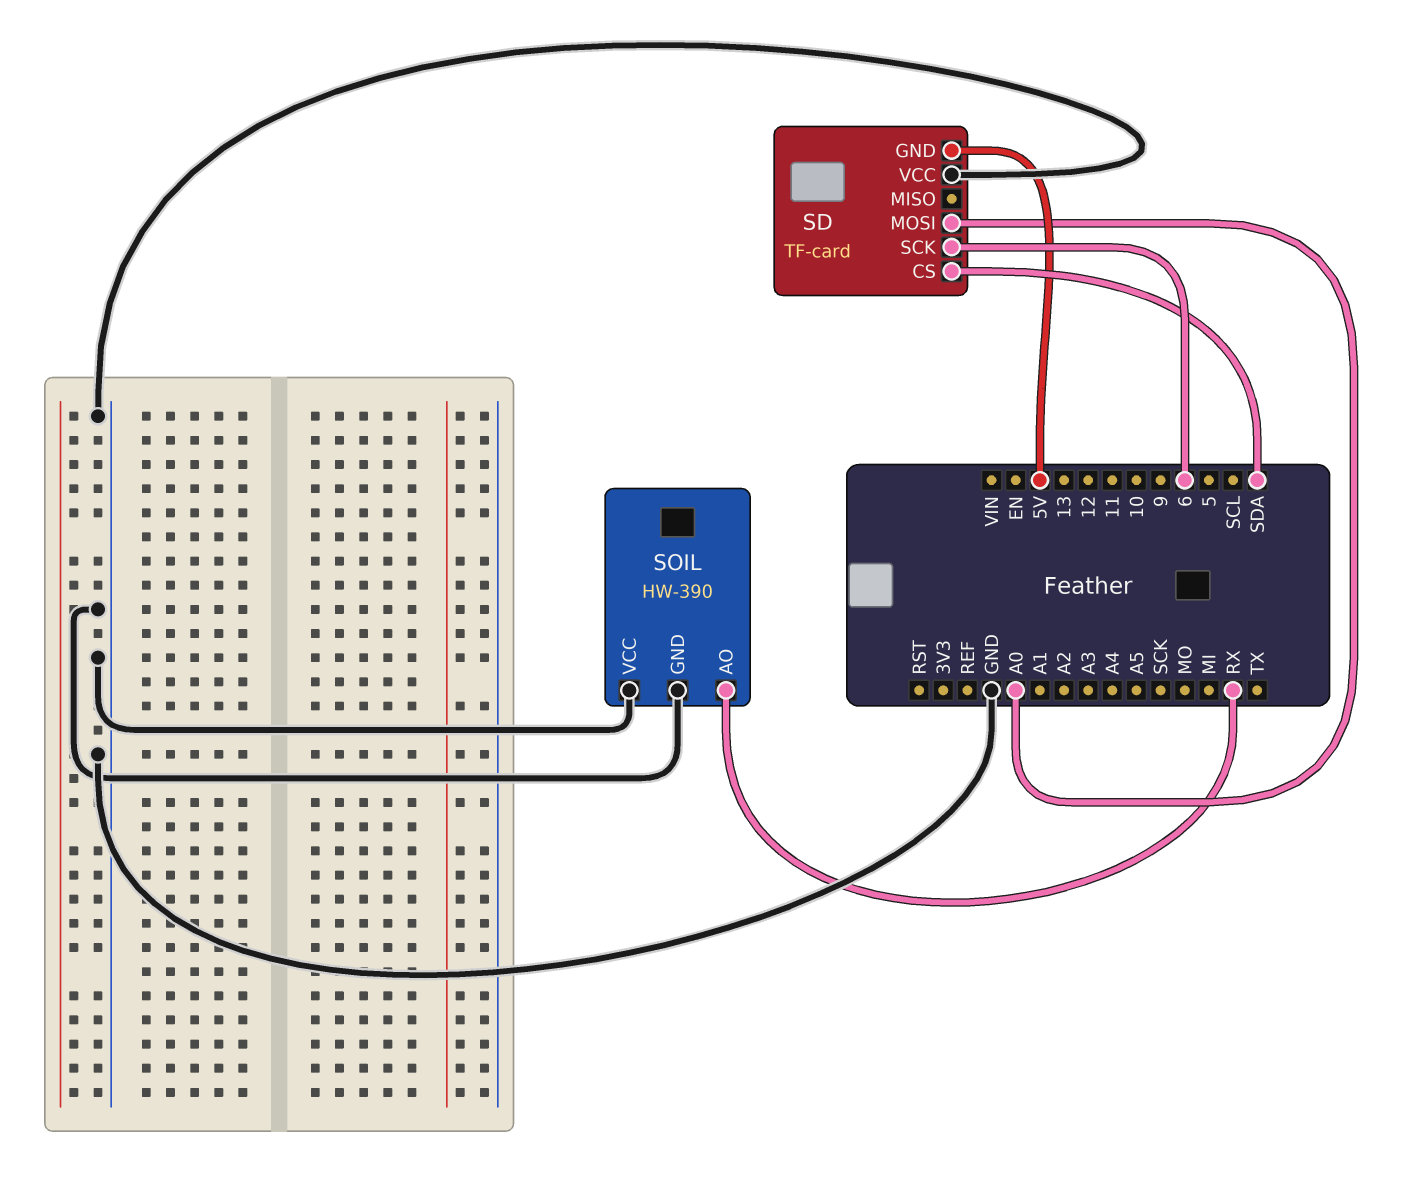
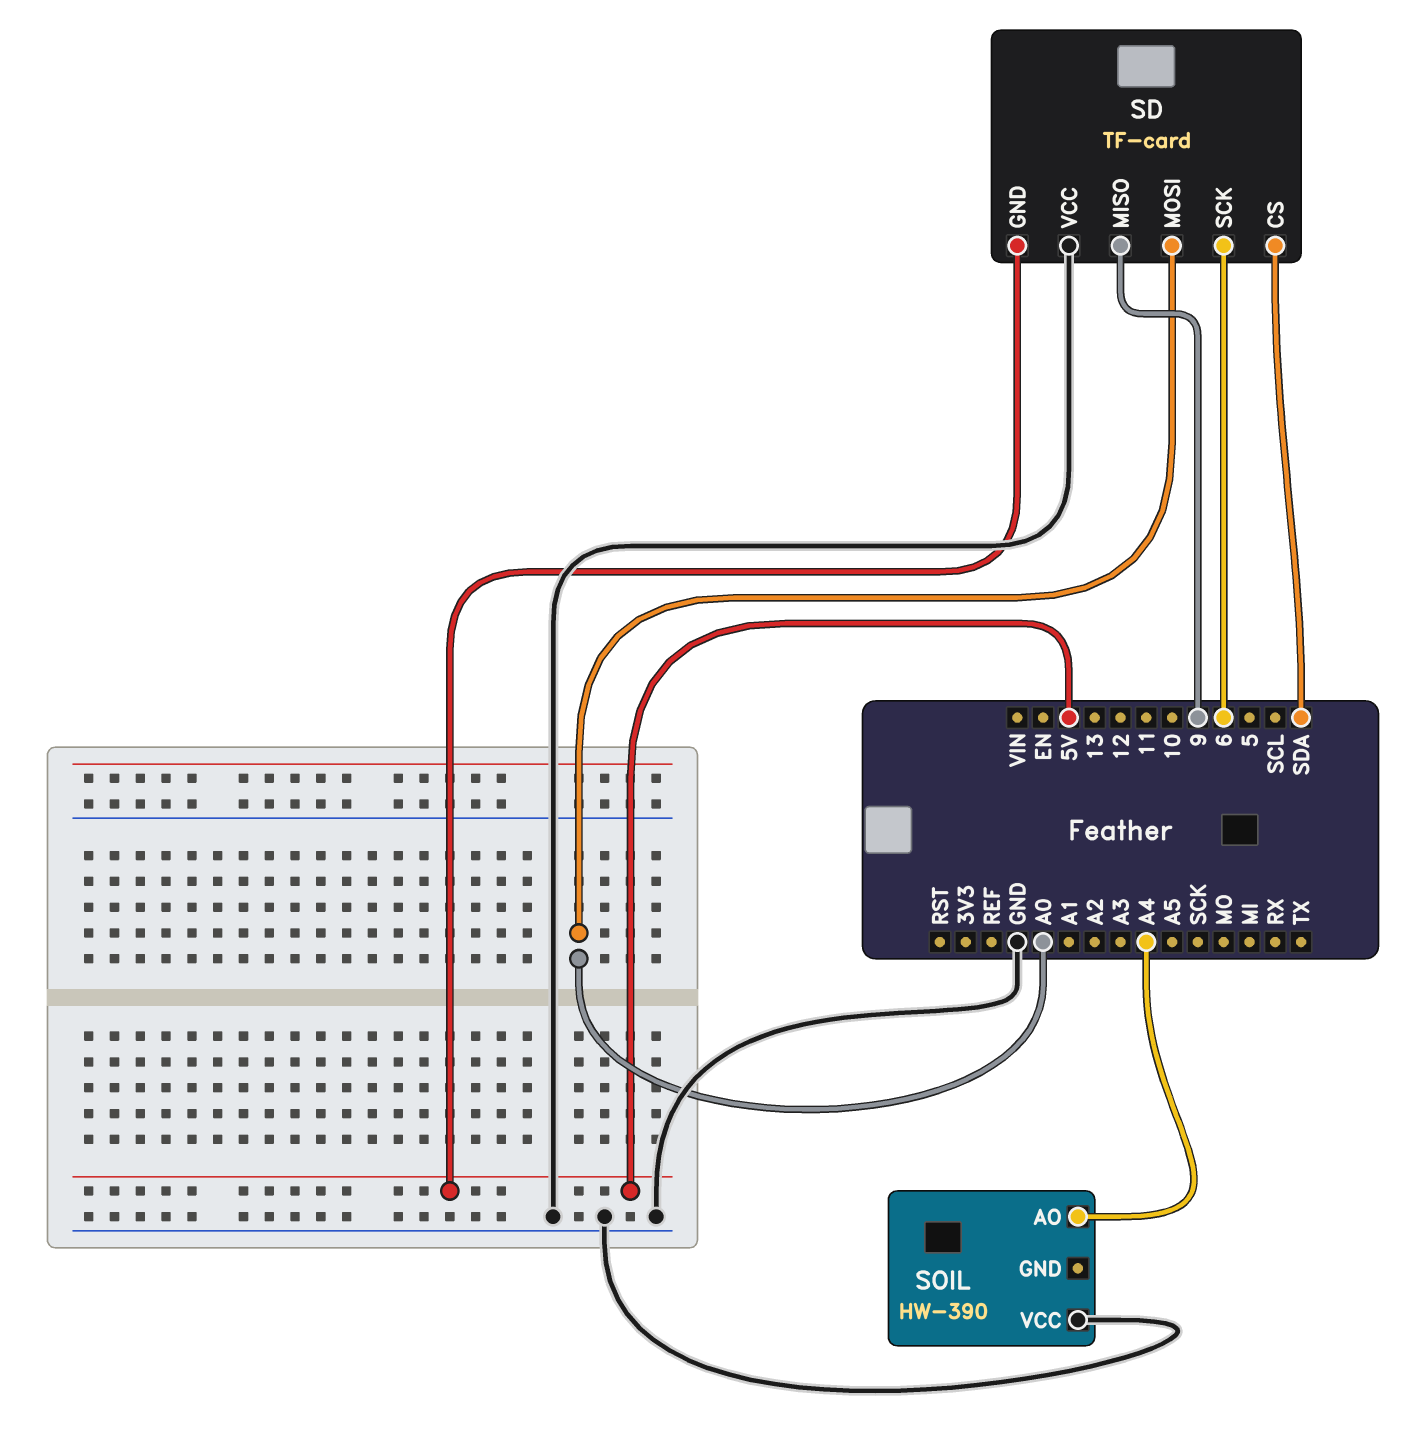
SD pin MISO: none -> 9
SOIL pin AO: RX -> A4
SOIL pin GND: GND -> none

